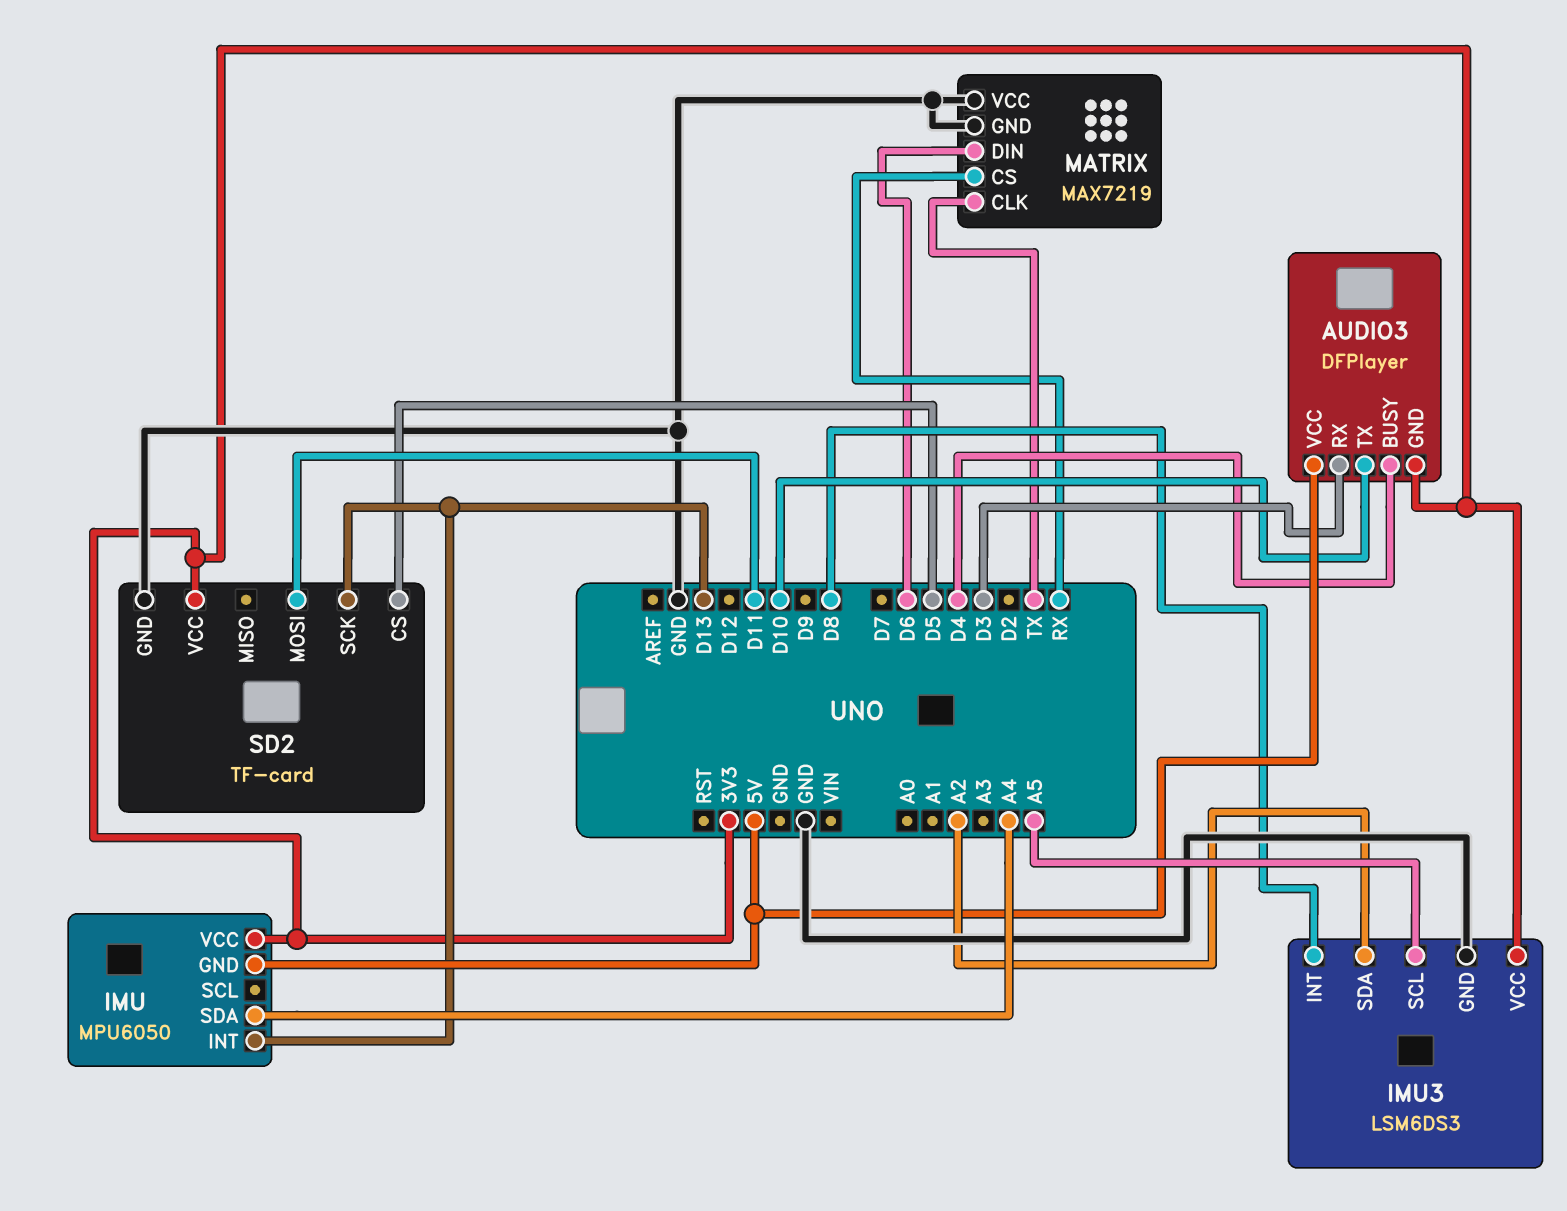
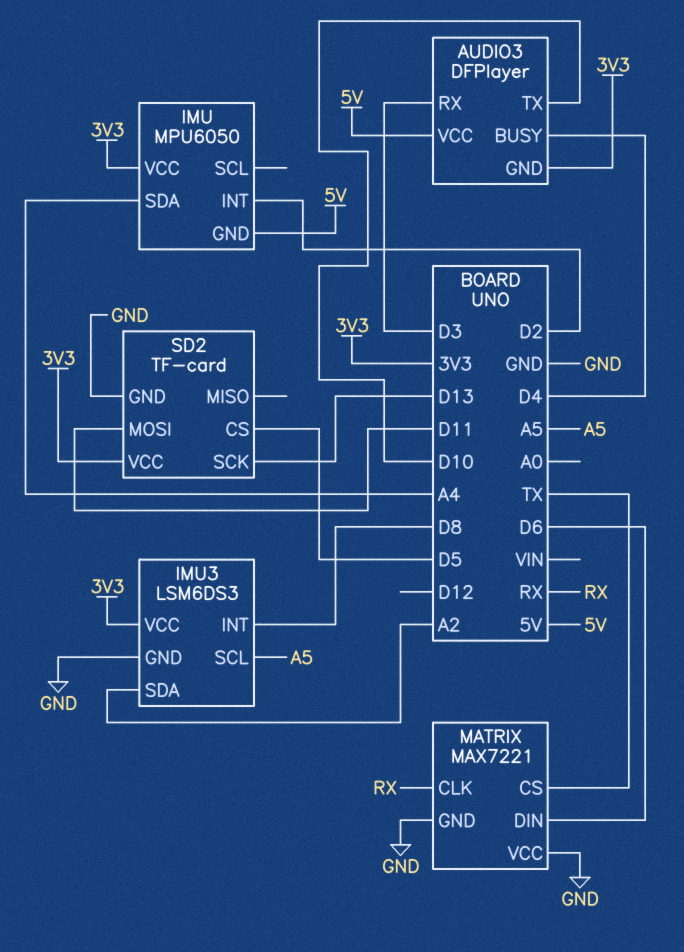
IMU pin INT: D13 -> D2
MATRIX: MAX7219 -> MAX7221
MATRIX pin CLK: TX -> RX
MATRIX pin CS: RX -> TX

